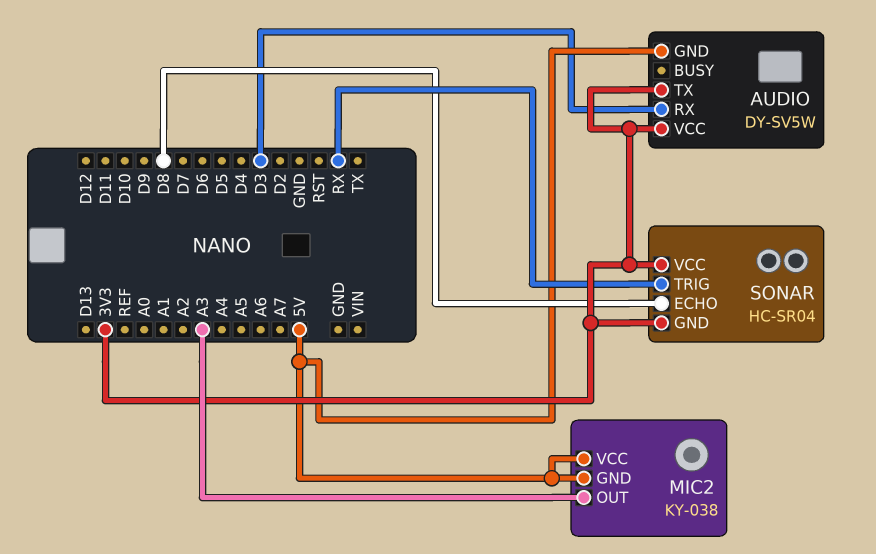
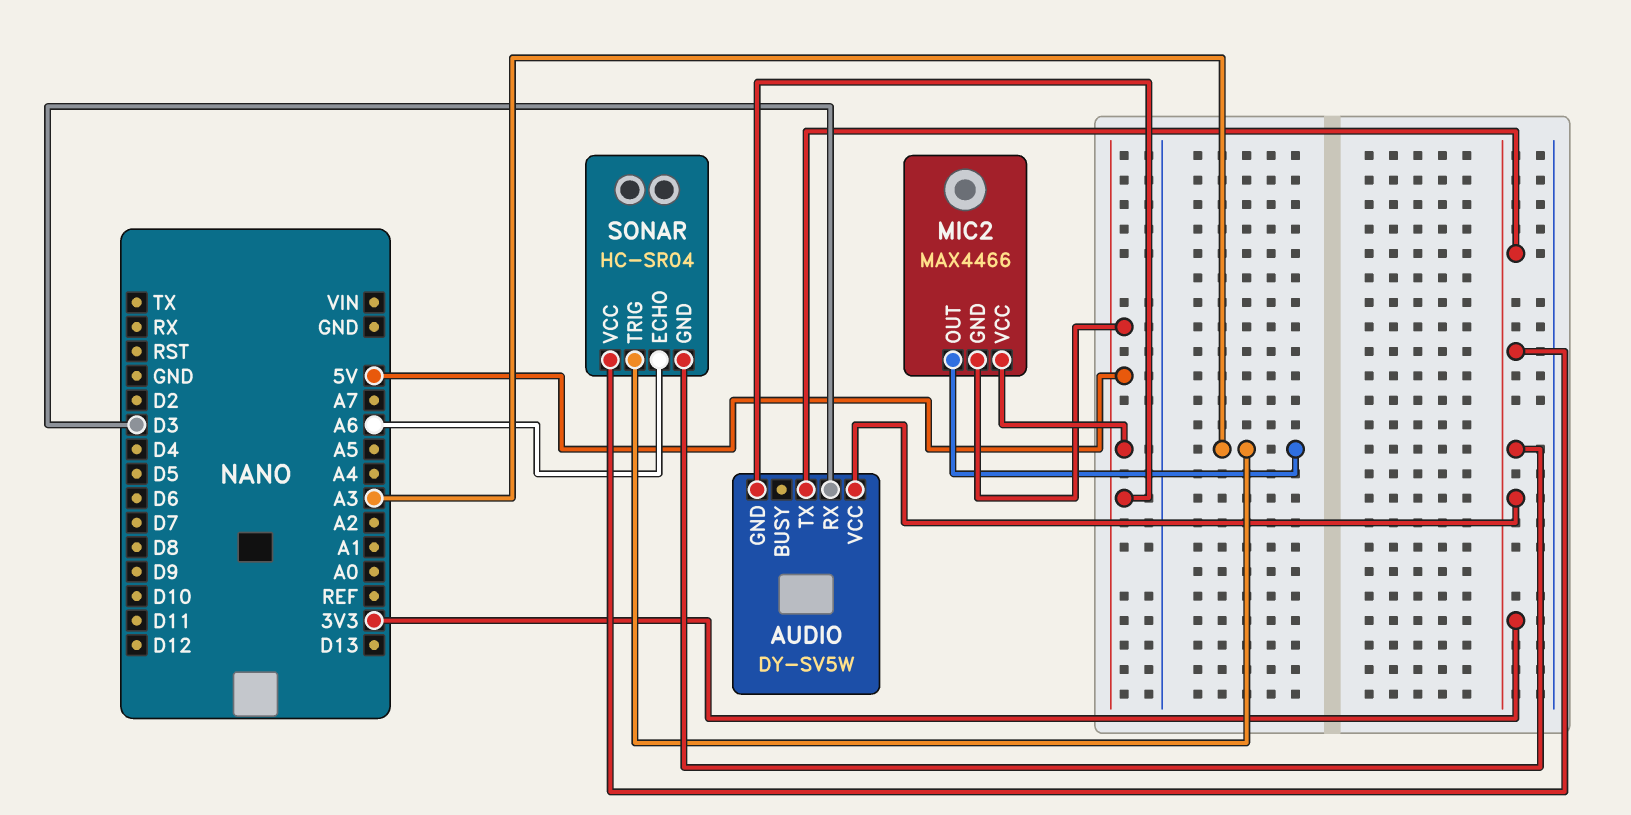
MIC2: KY-038 -> MAX4466
SONAR pin ECHO: D8 -> A6
SONAR pin TRIG: RX -> A3

